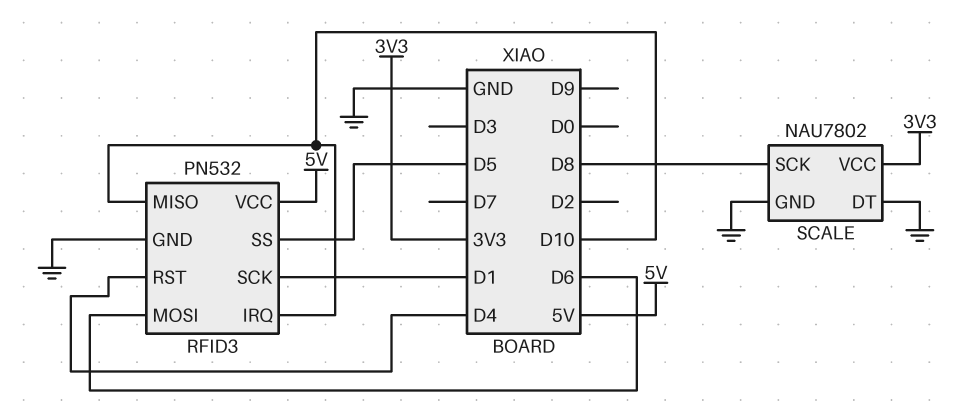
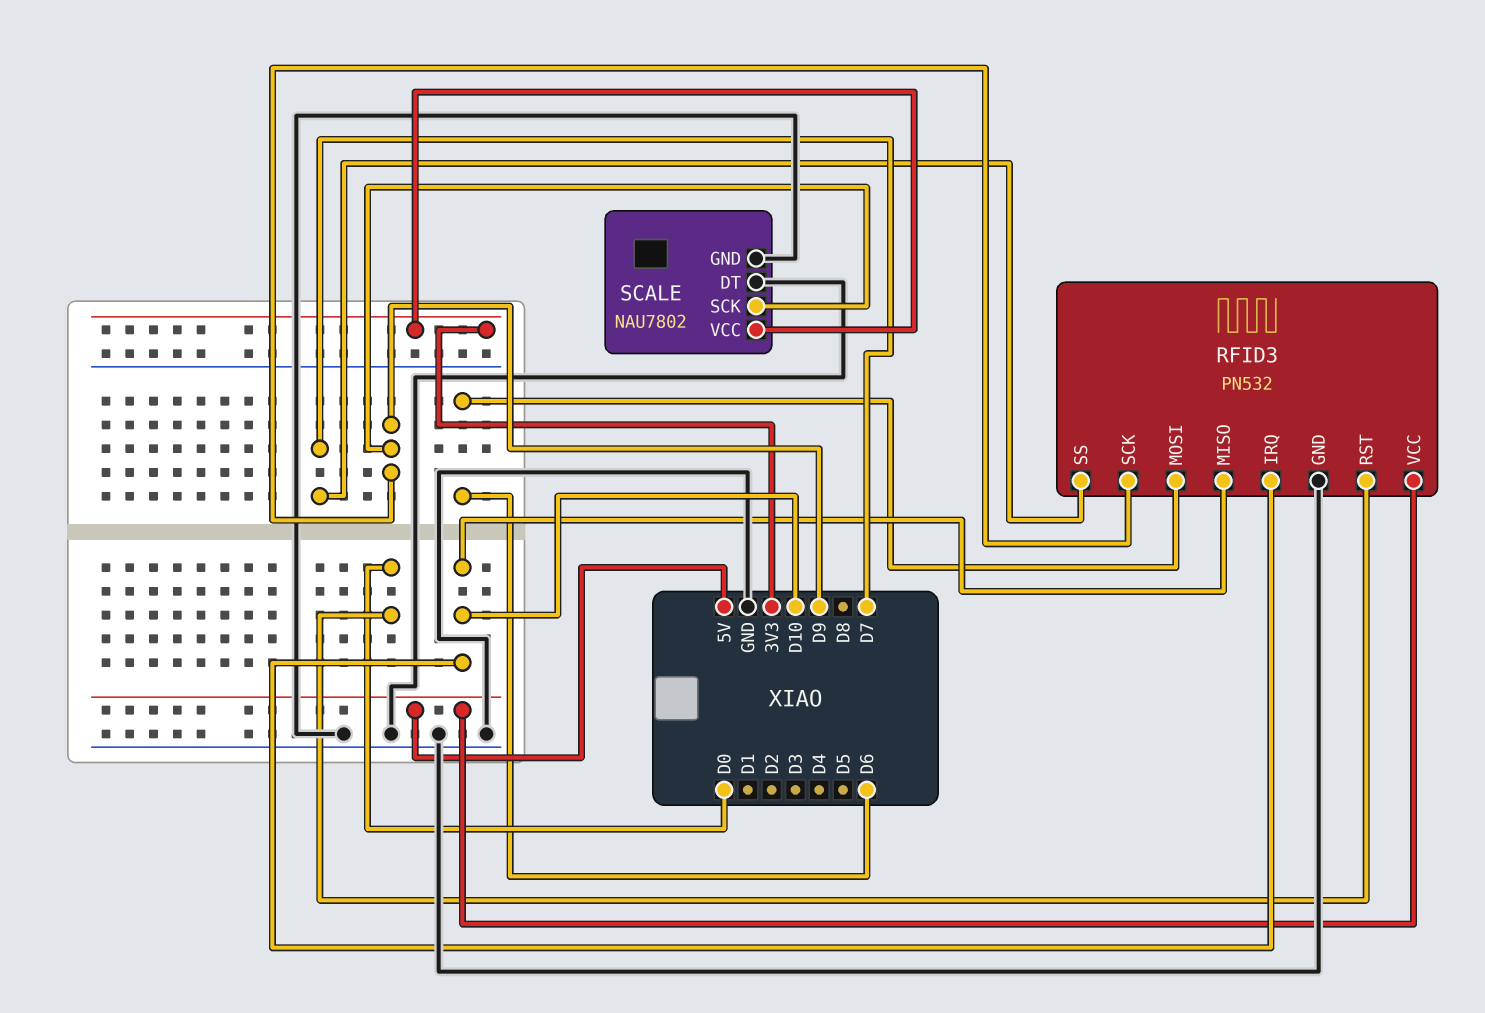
RFID3 pin RST: D4 -> D0
RFID3 pin SCK: D1 -> D9
RFID3 pin SS: D5 -> D7
SCALE pin SCK: D8 -> D9

